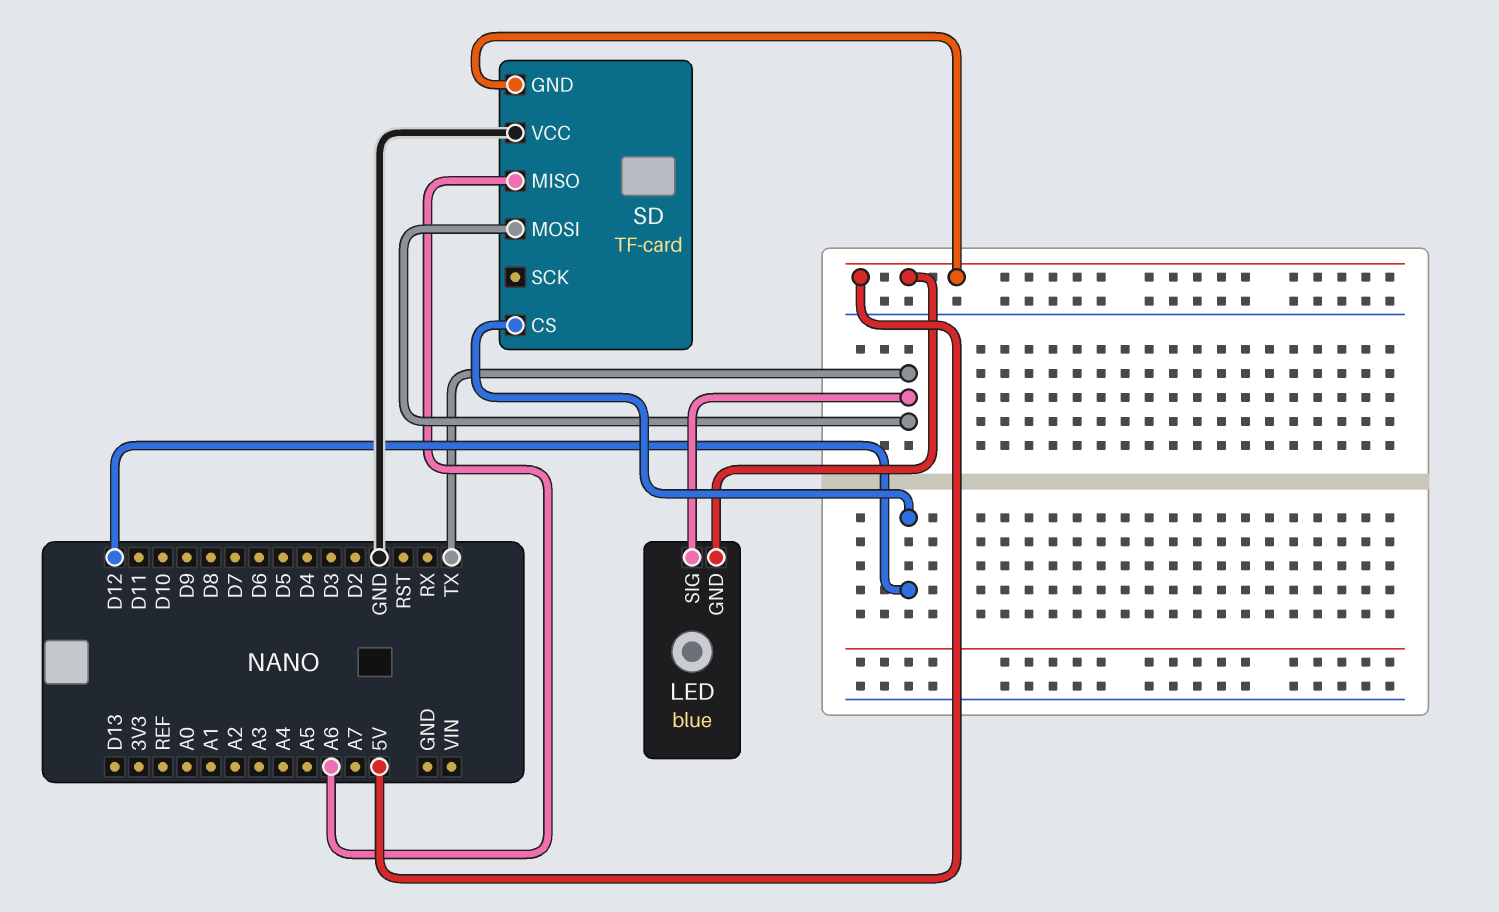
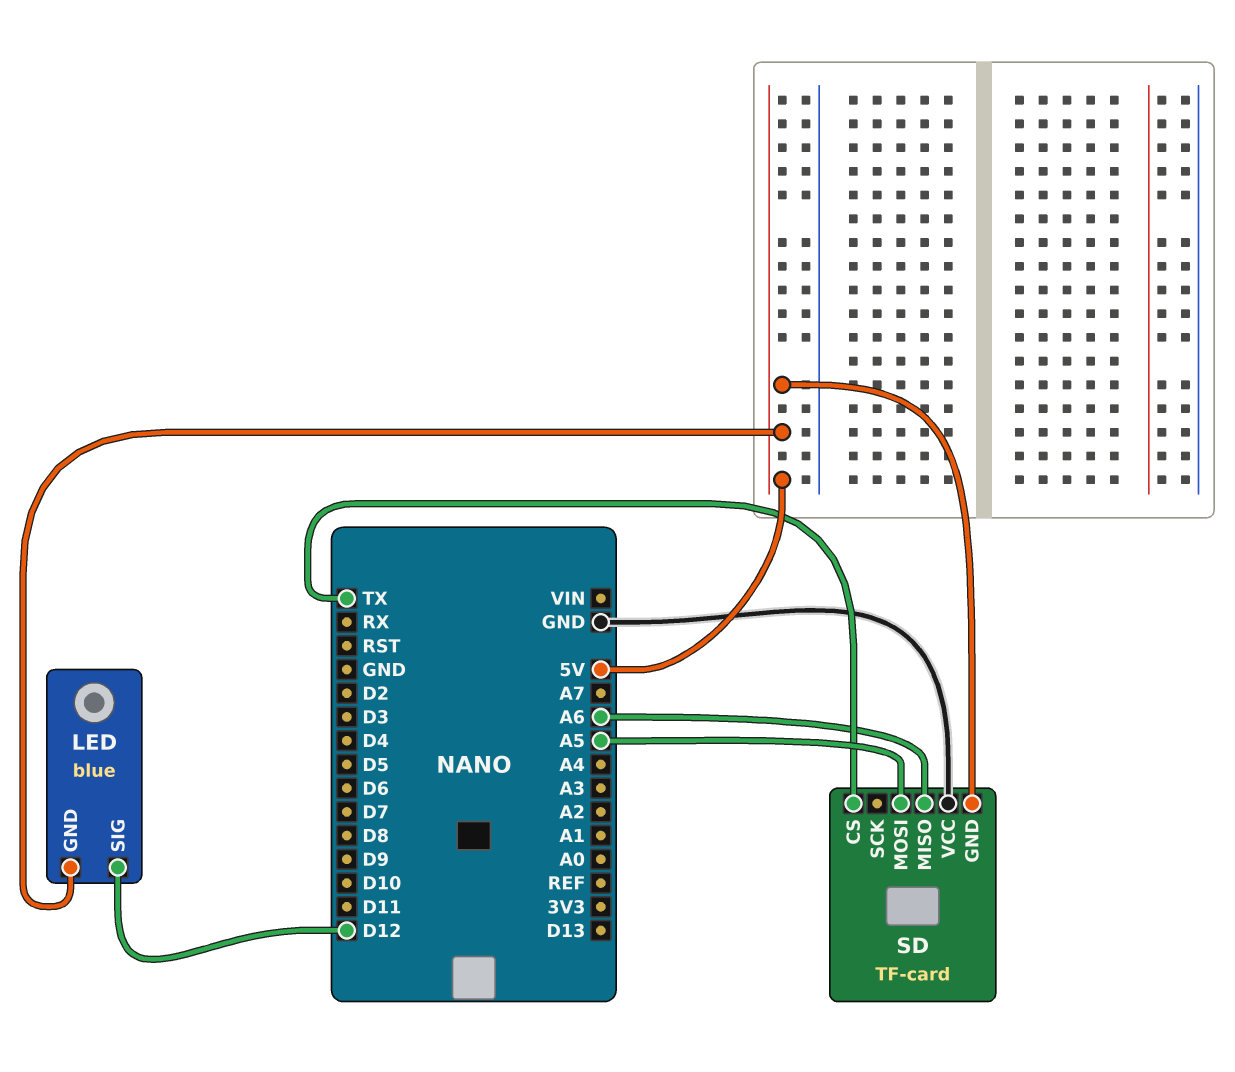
LED pin SIG: TX -> D12
SD pin CS: D12 -> TX
SD pin MOSI: TX -> A5

